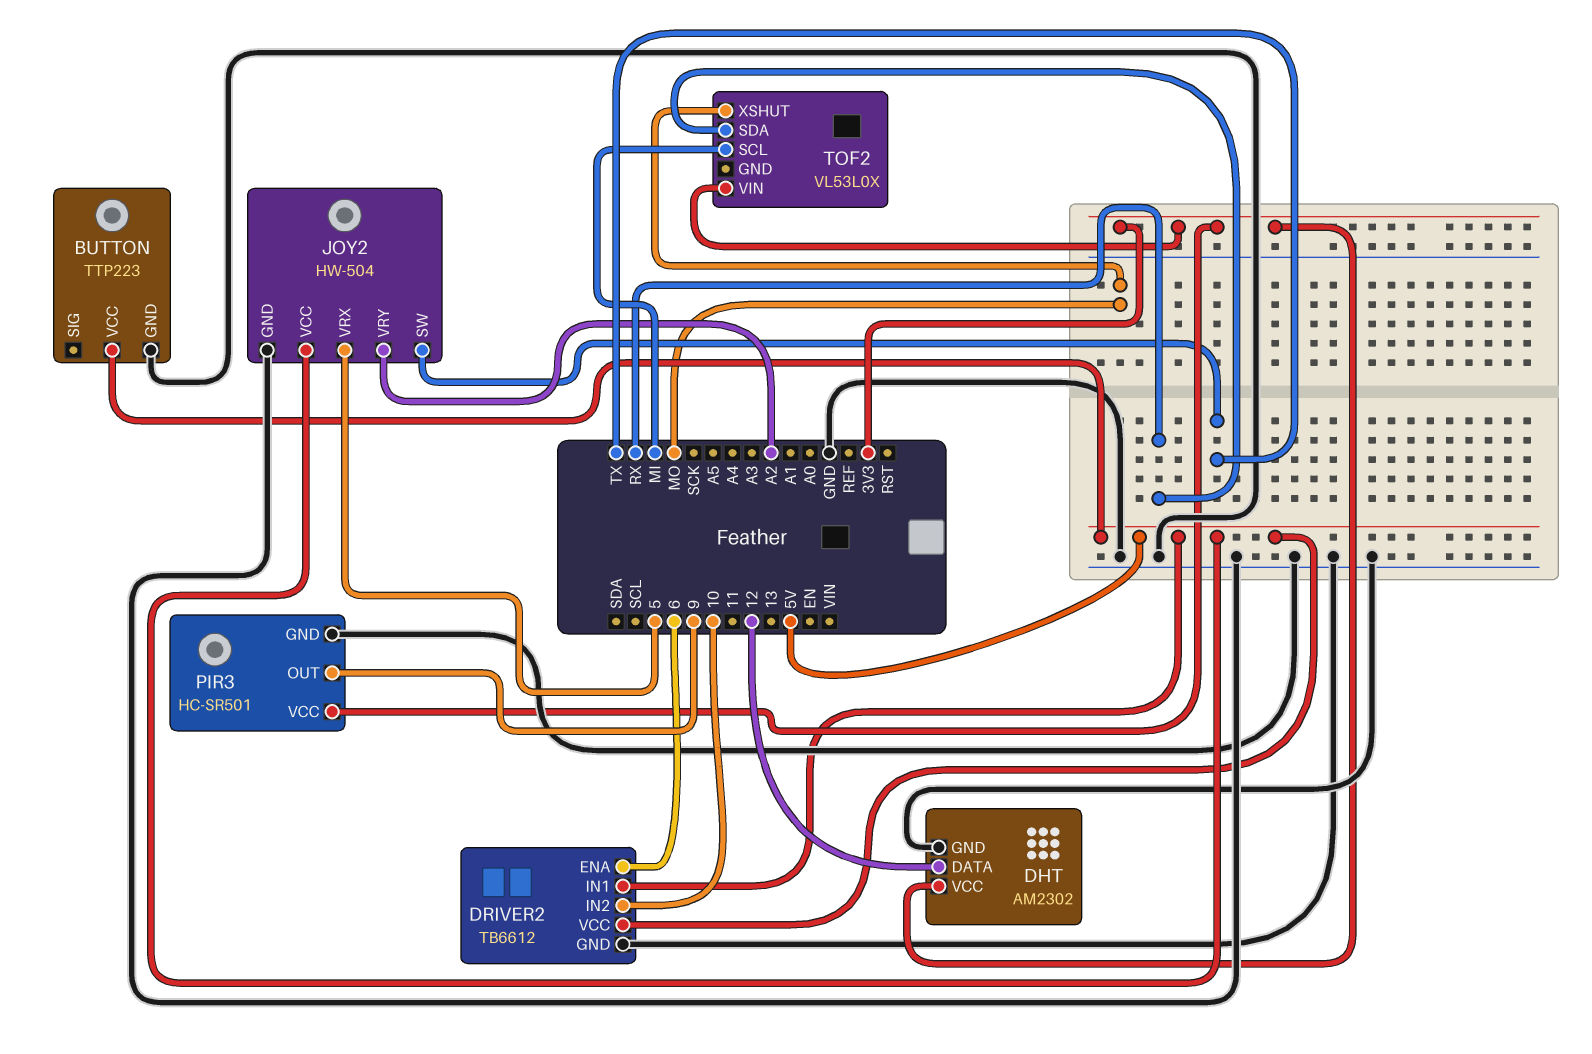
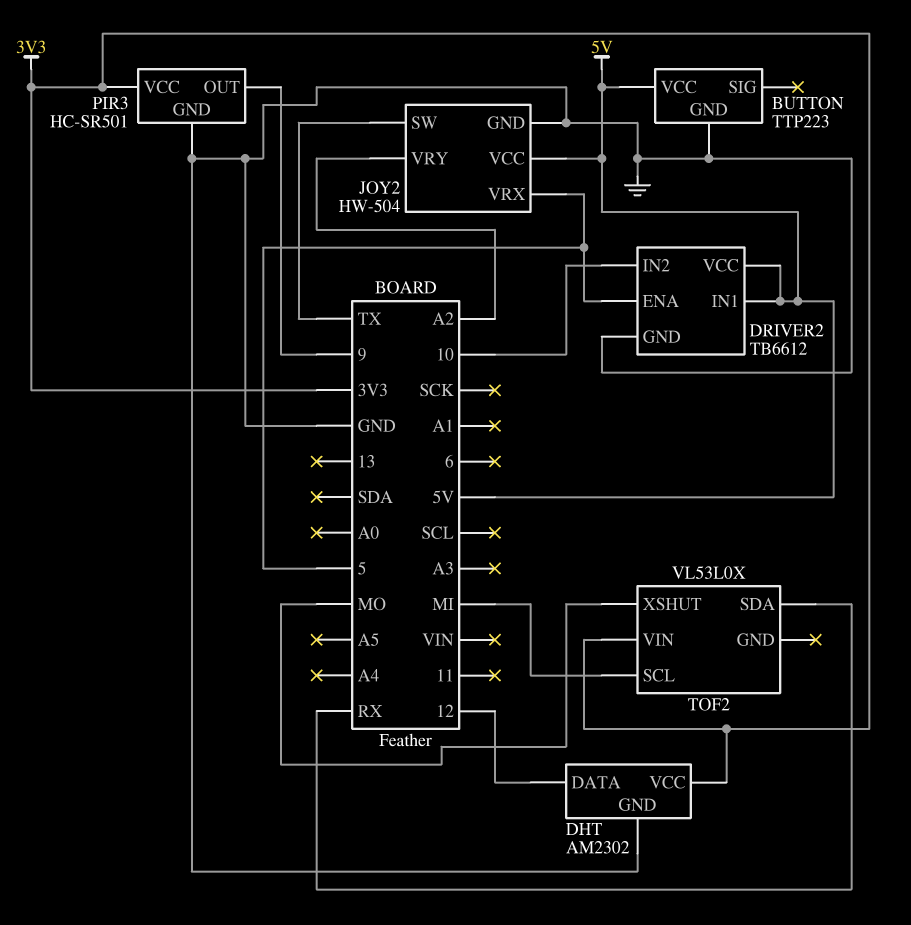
DRIVER2 pin ENA: 6 -> 5

